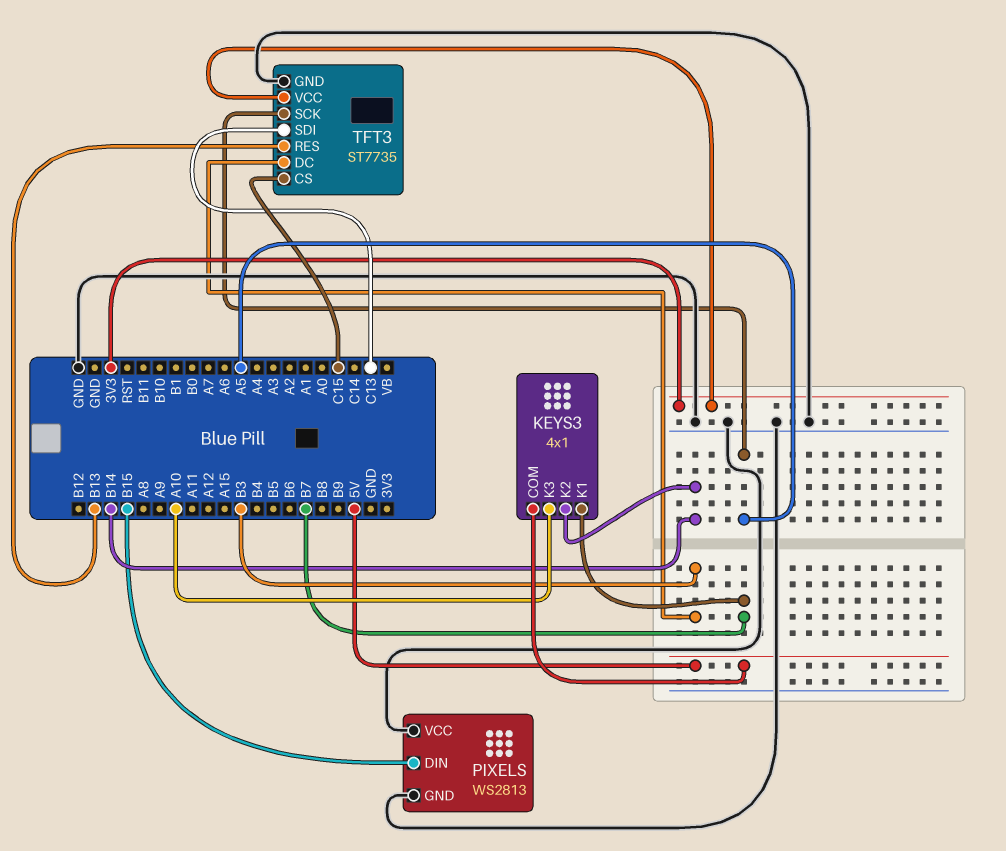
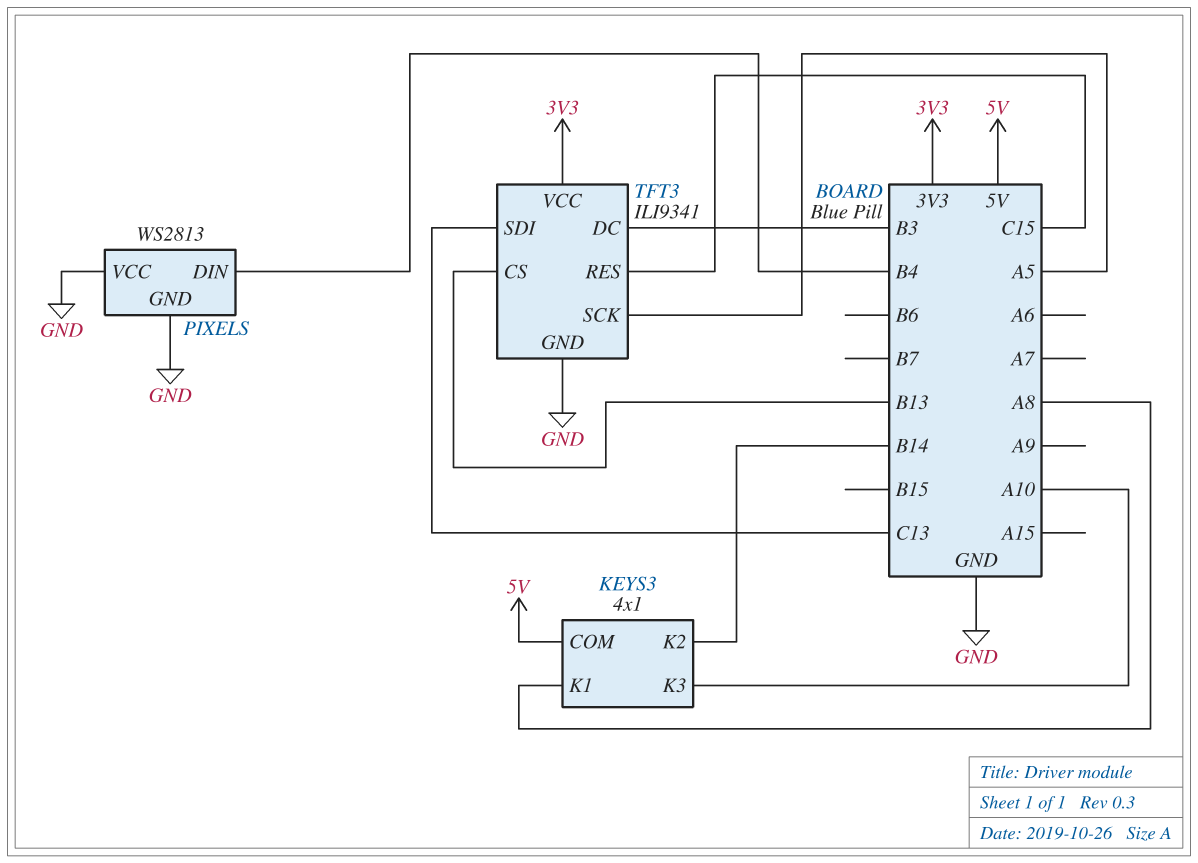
KEYS3 pin K1: B7 -> A8
PIXELS pin DIN: B15 -> B4
TFT3: ST7735 -> ILI9341
TFT3 pin CS: C15 -> B13
TFT3 pin RES: B13 -> C15

